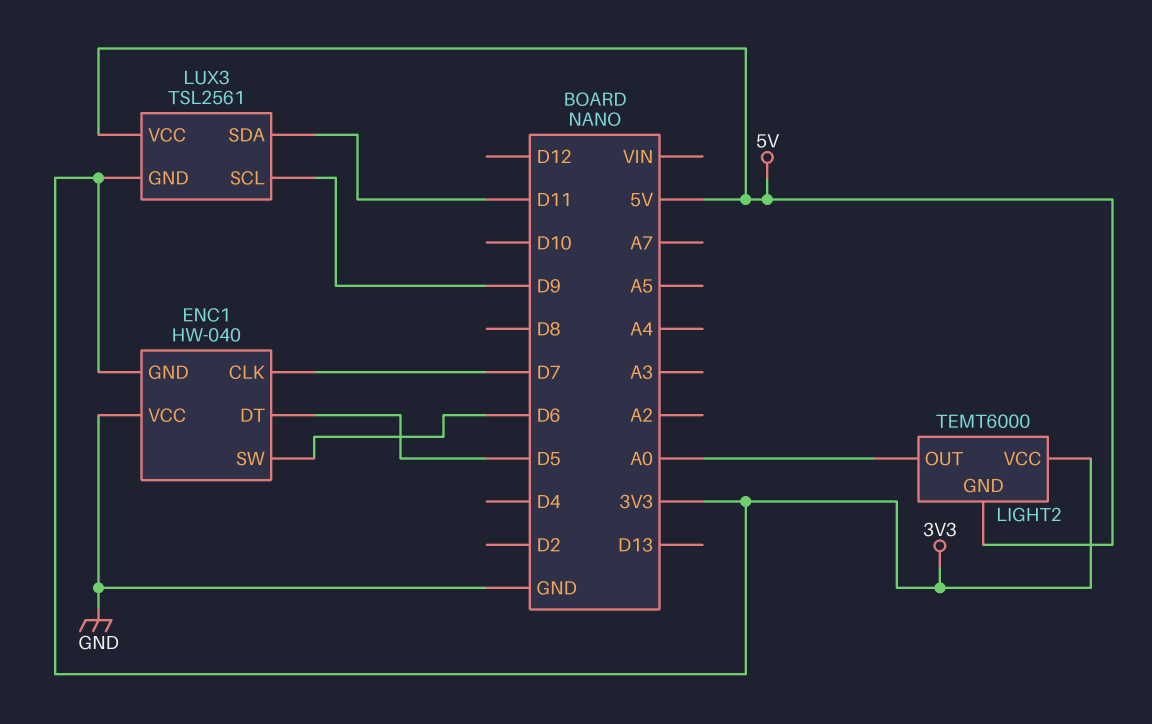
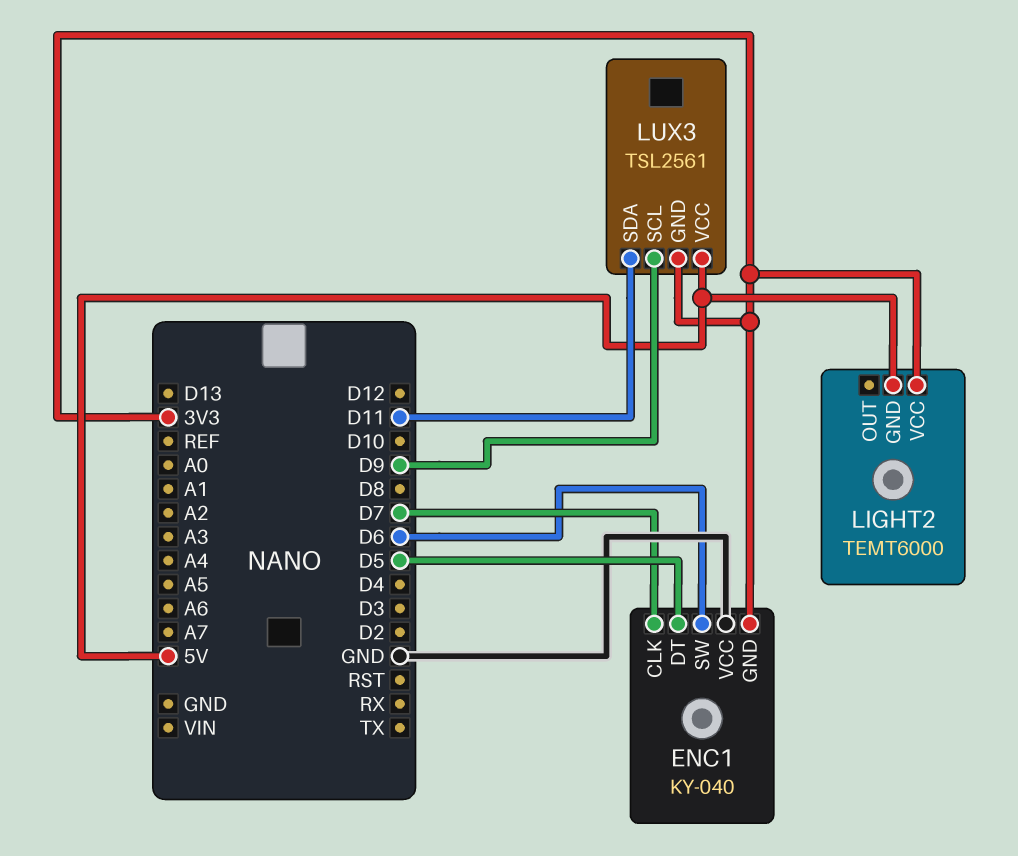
ENC1: HW-040 -> KY-040
LIGHT2 pin OUT: A0 -> none

